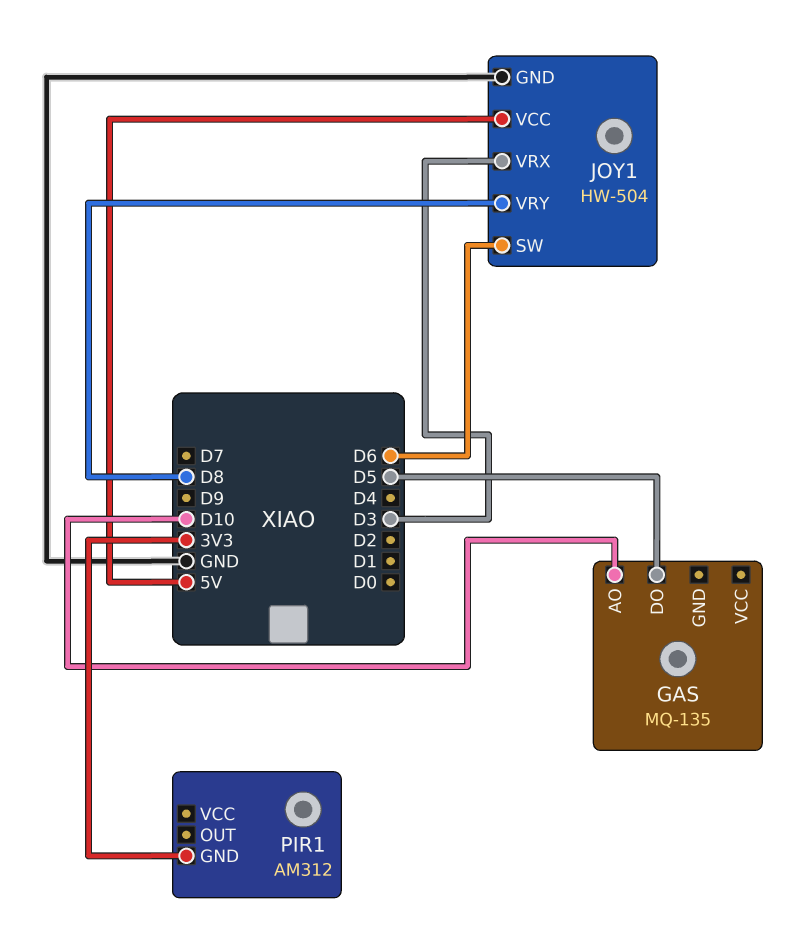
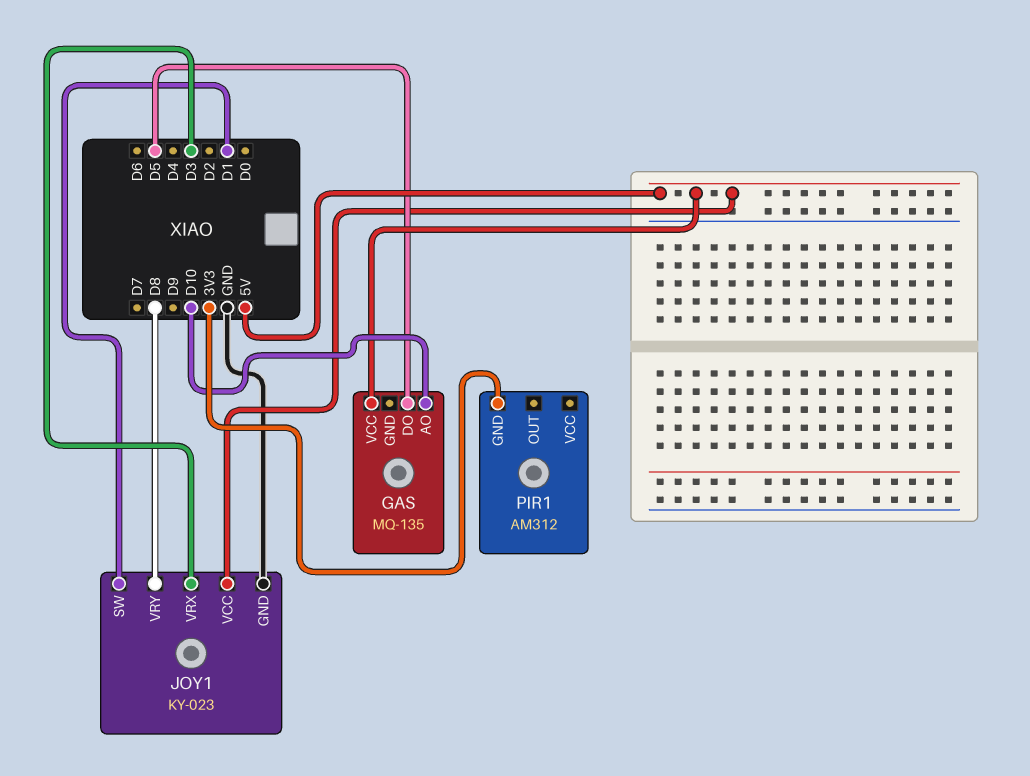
GAS pin VCC: none -> 5V
JOY1: HW-504 -> KY-023
JOY1 pin SW: D6 -> D1

